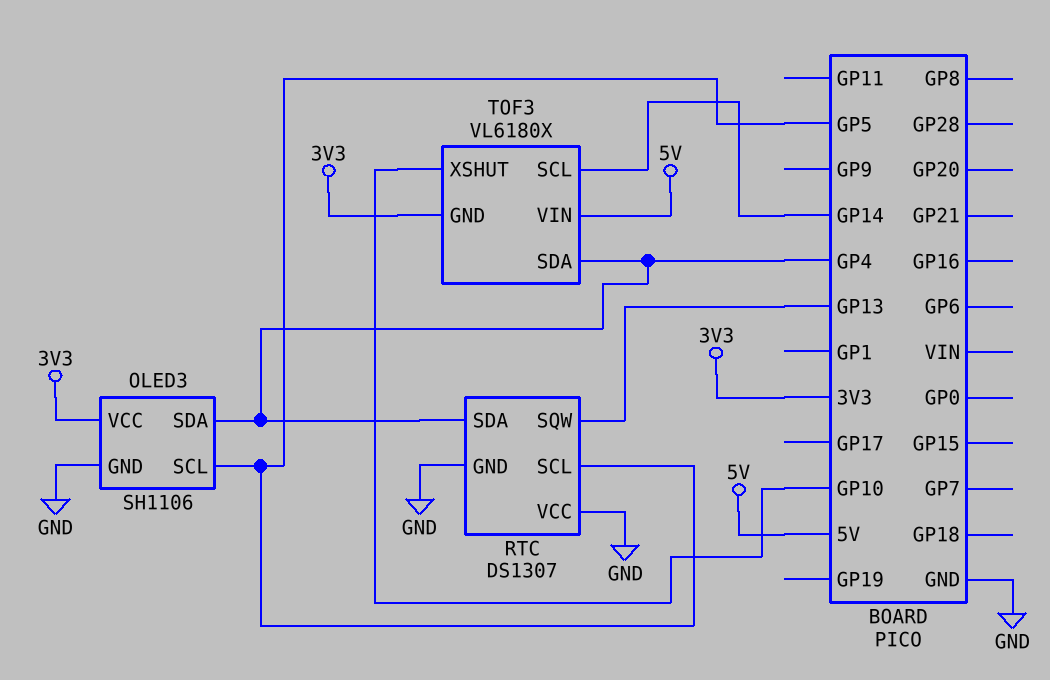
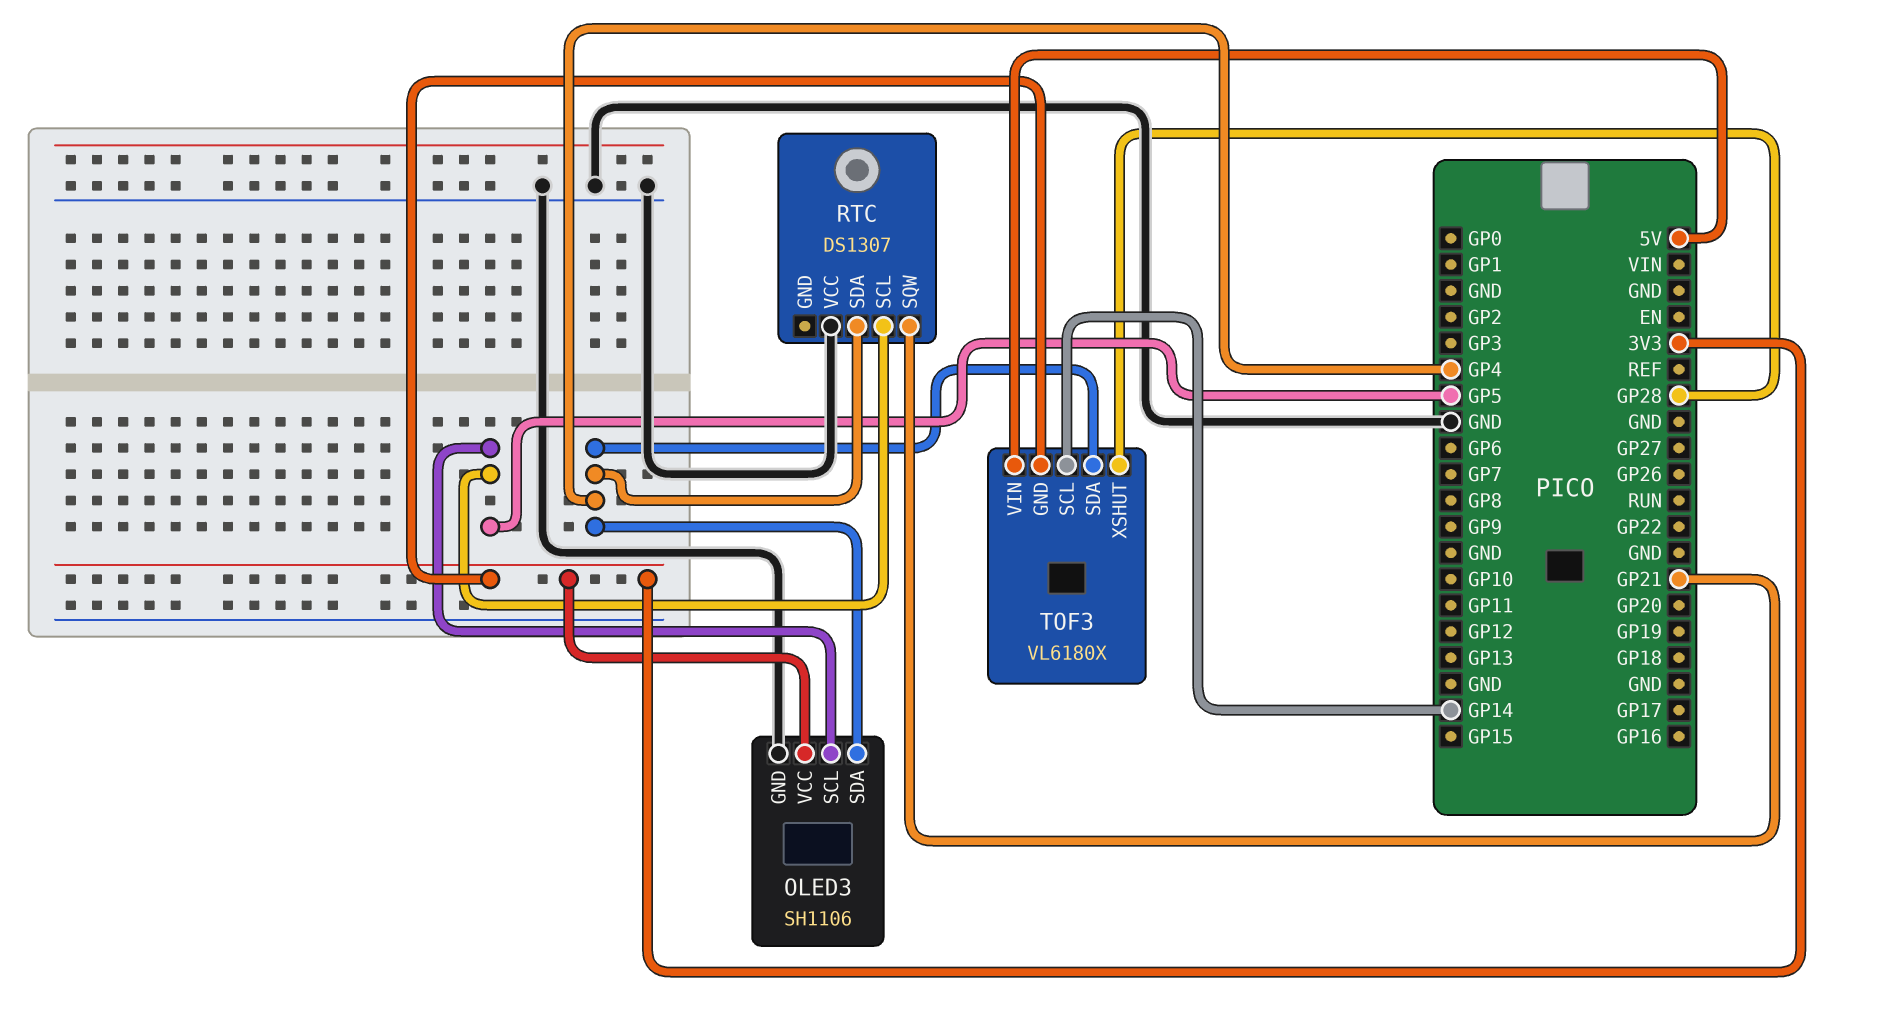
RTC pin GND: GND -> none
RTC pin SQW: GP13 -> GP21
TOF3 pin XSHUT: GP10 -> GP28

